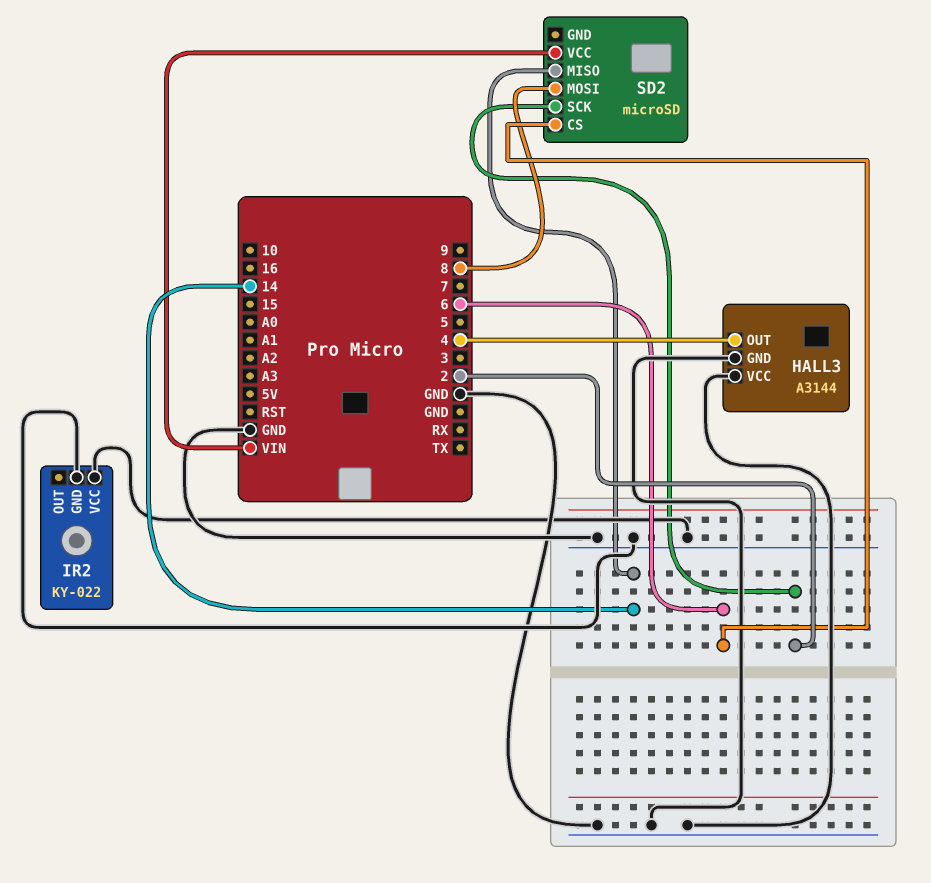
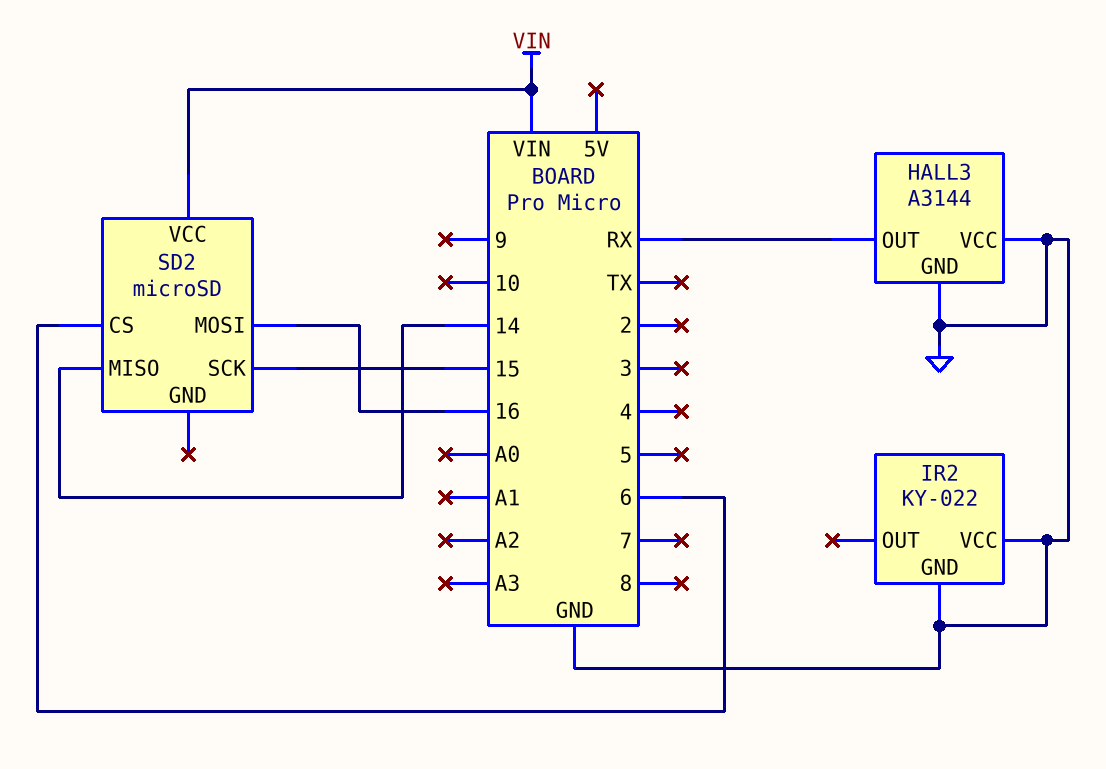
HALL3 pin OUT: 4 -> RX
SD2 pin MOSI: 8 -> 16
SD2 pin SCK: 2 -> 15

